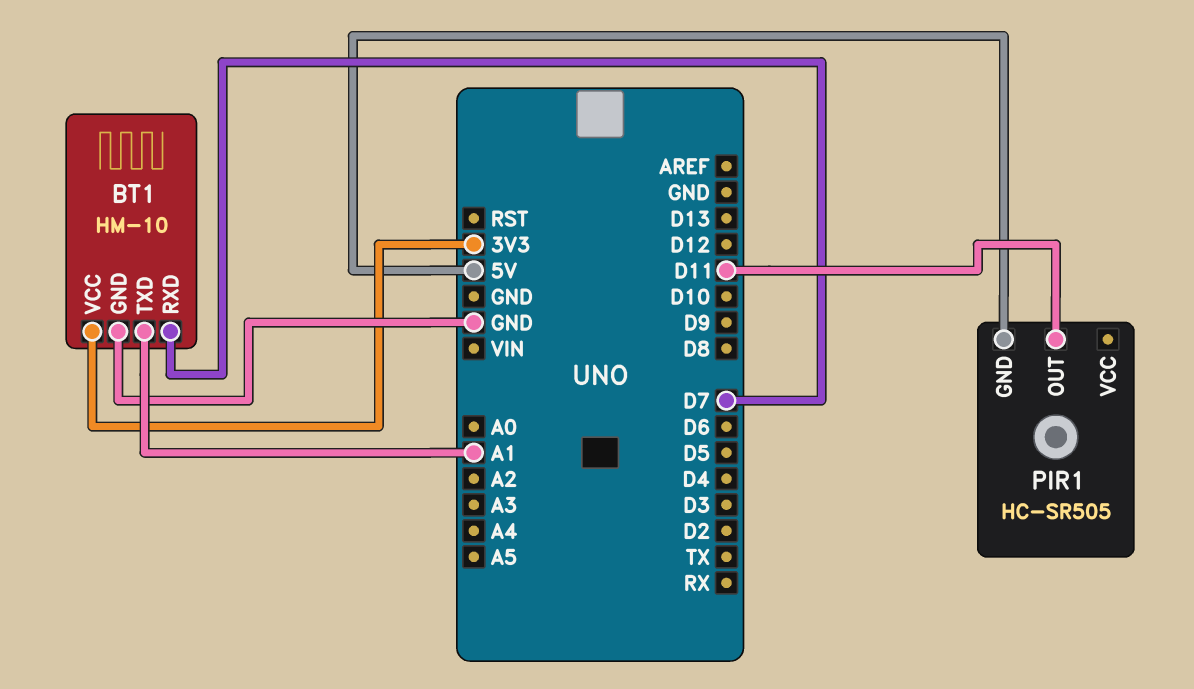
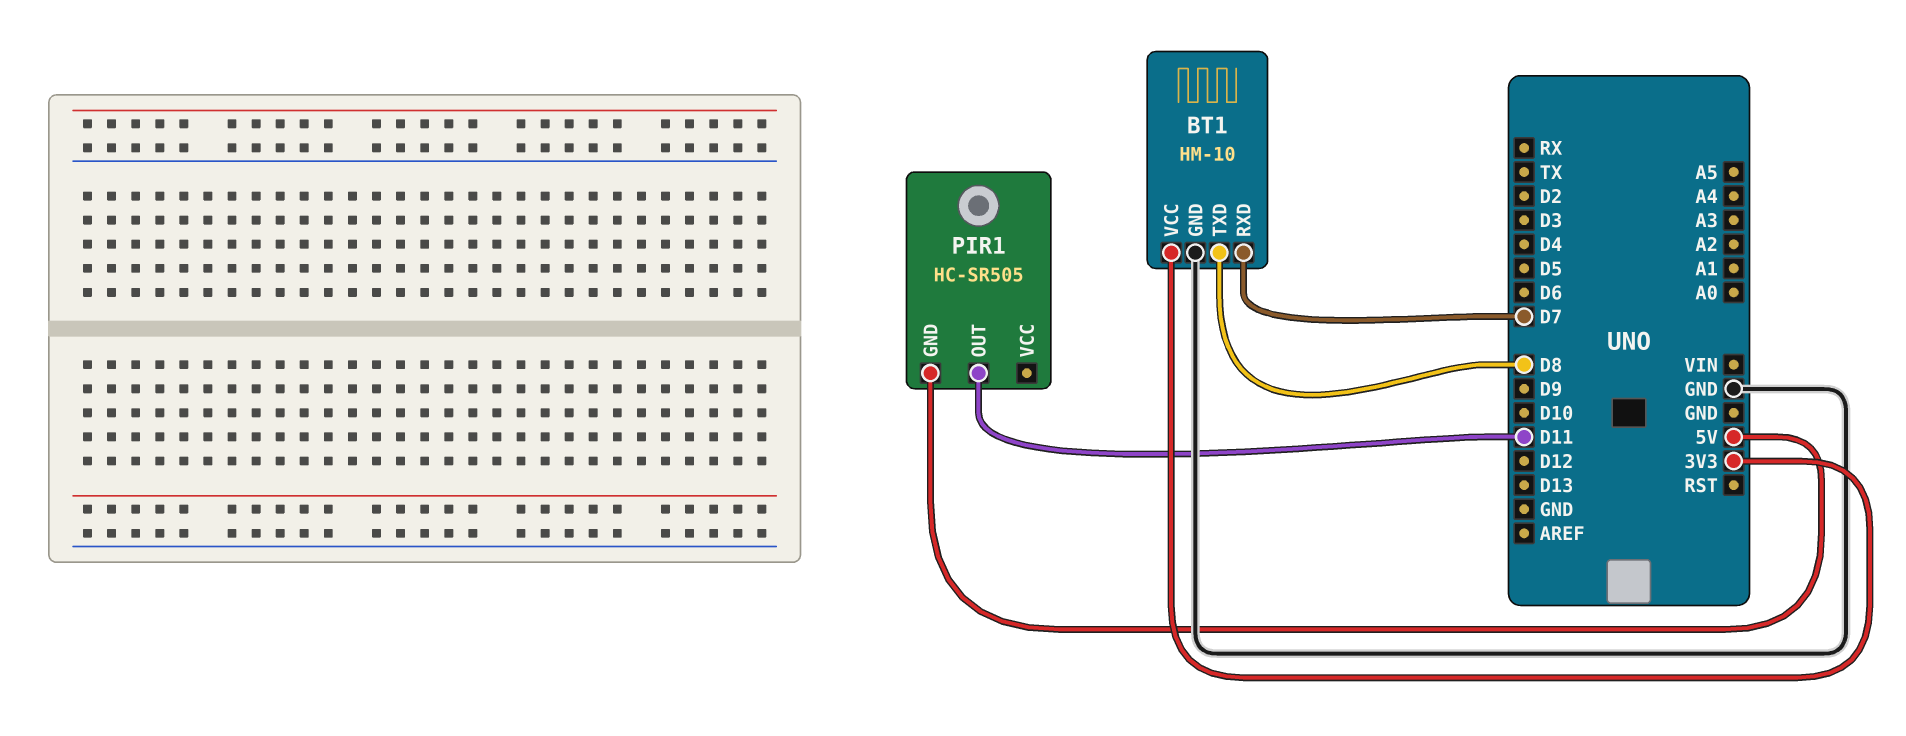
BT1 pin TXD: A1 -> D8

